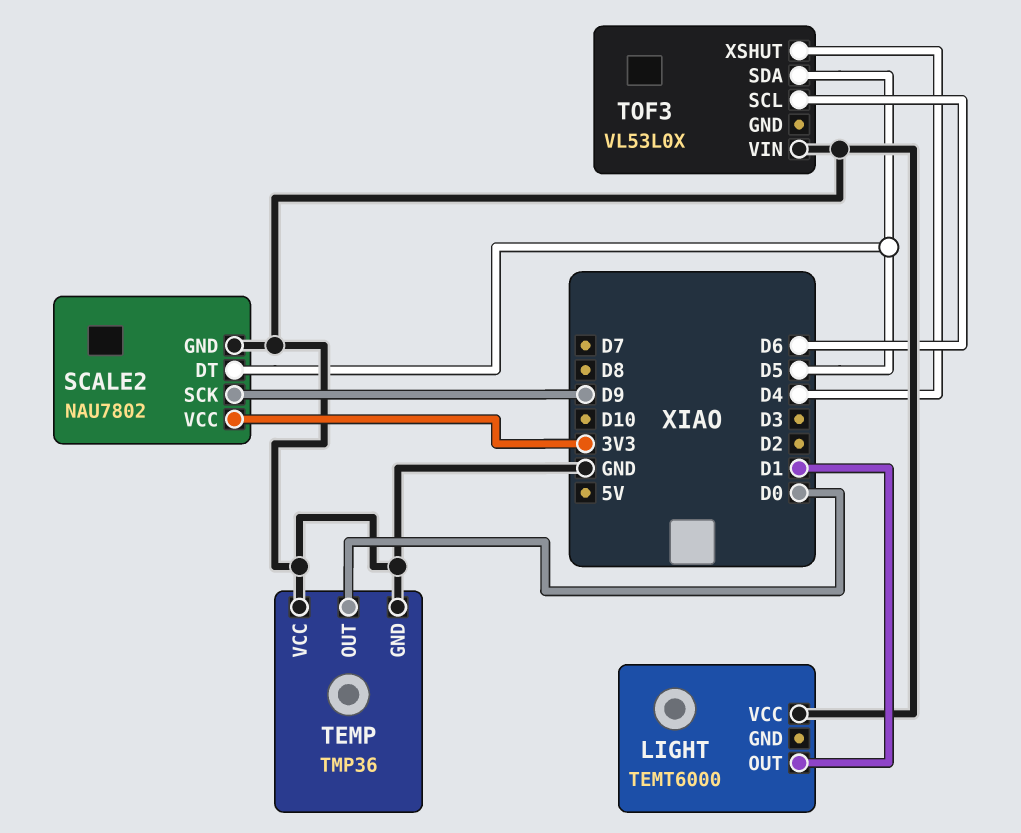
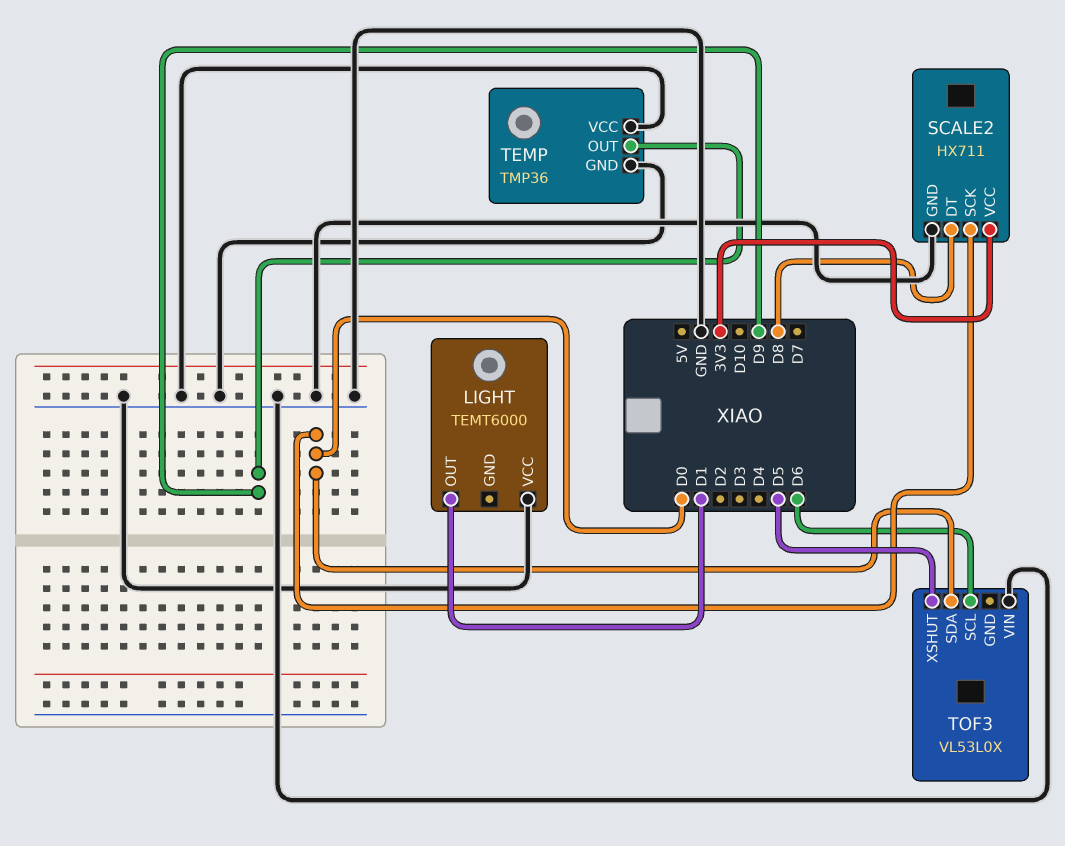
SCALE2: NAU7802 -> HX711
SCALE2 pin DT: D5 -> D8
SCALE2 pin SCK: D9 -> D0
TEMP pin OUT: D0 -> D9
TOF3 pin SDA: D5 -> D0
TOF3 pin XSHUT: D4 -> D5

